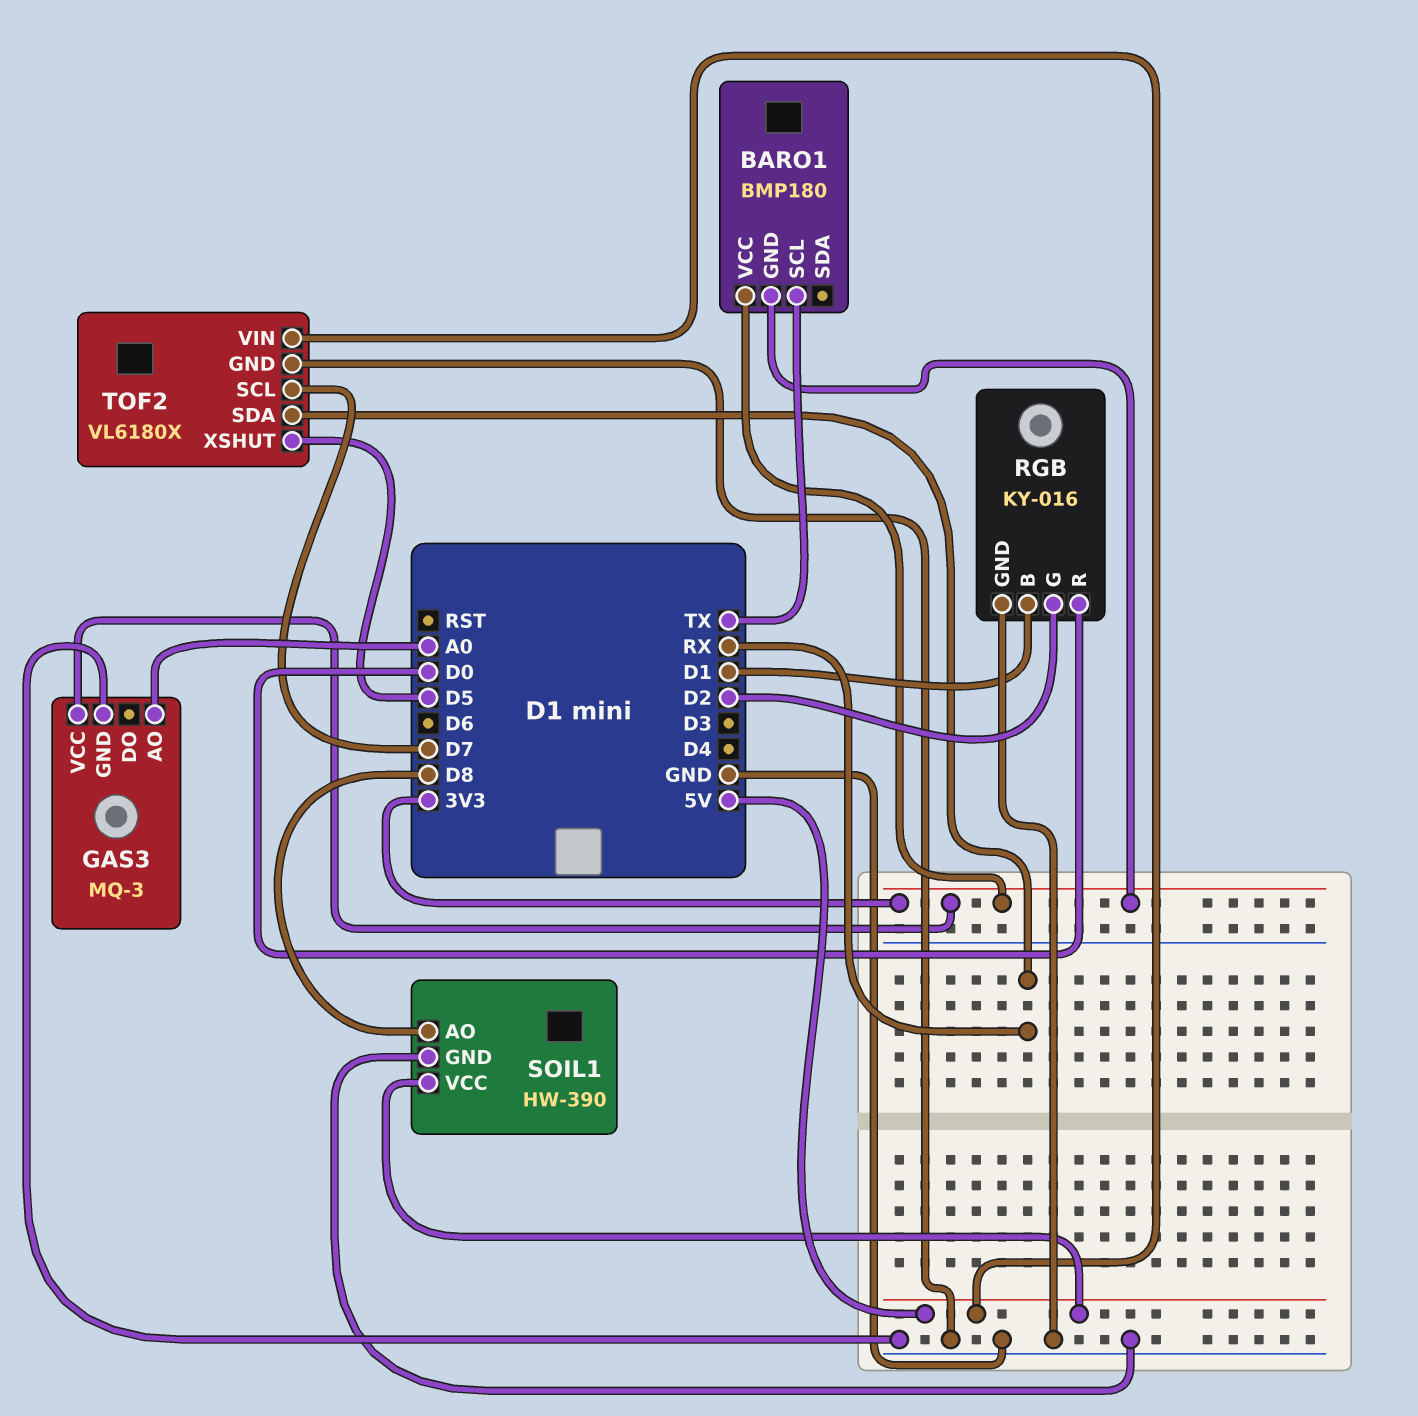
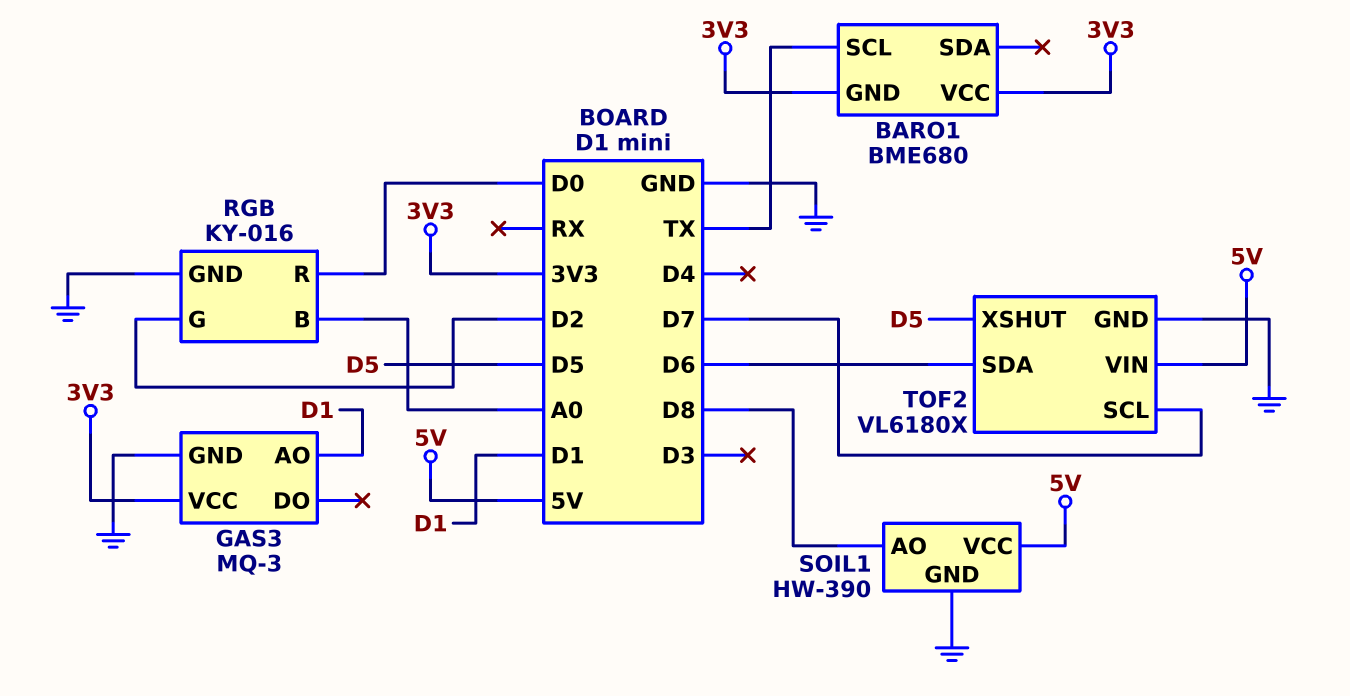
BARO1: BMP180 -> BME680
GAS3 pin AO: A0 -> D1
RGB pin B: D1 -> A0
TOF2 pin SDA: RX -> D6

